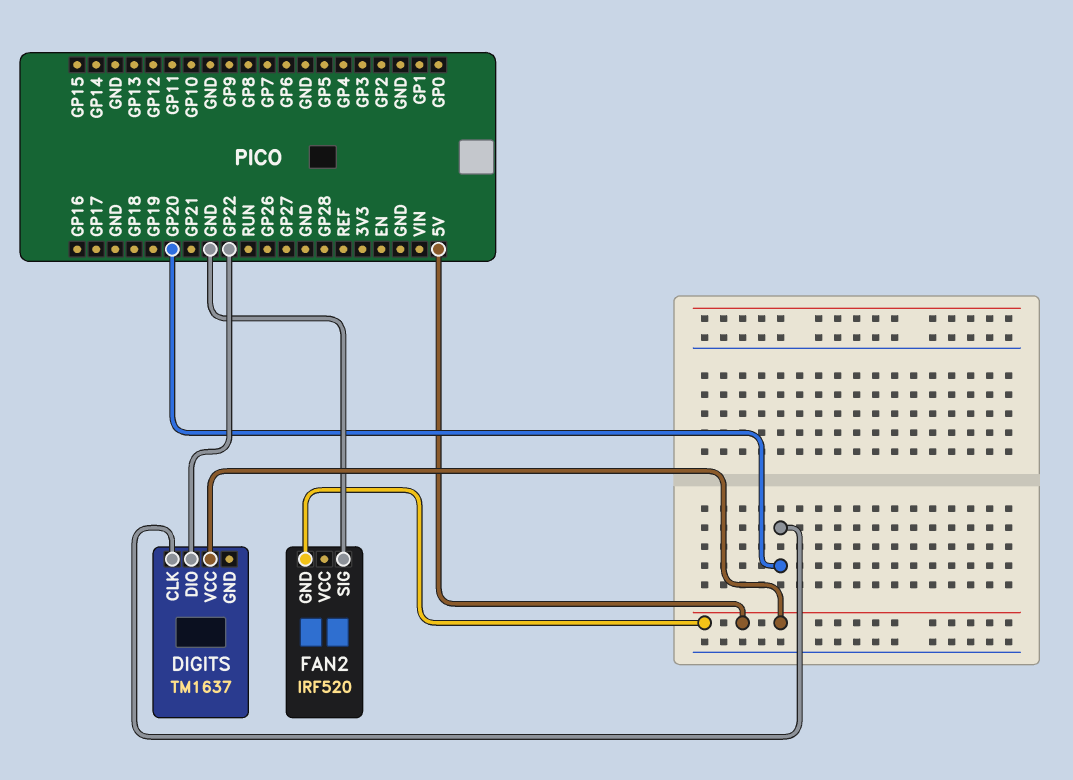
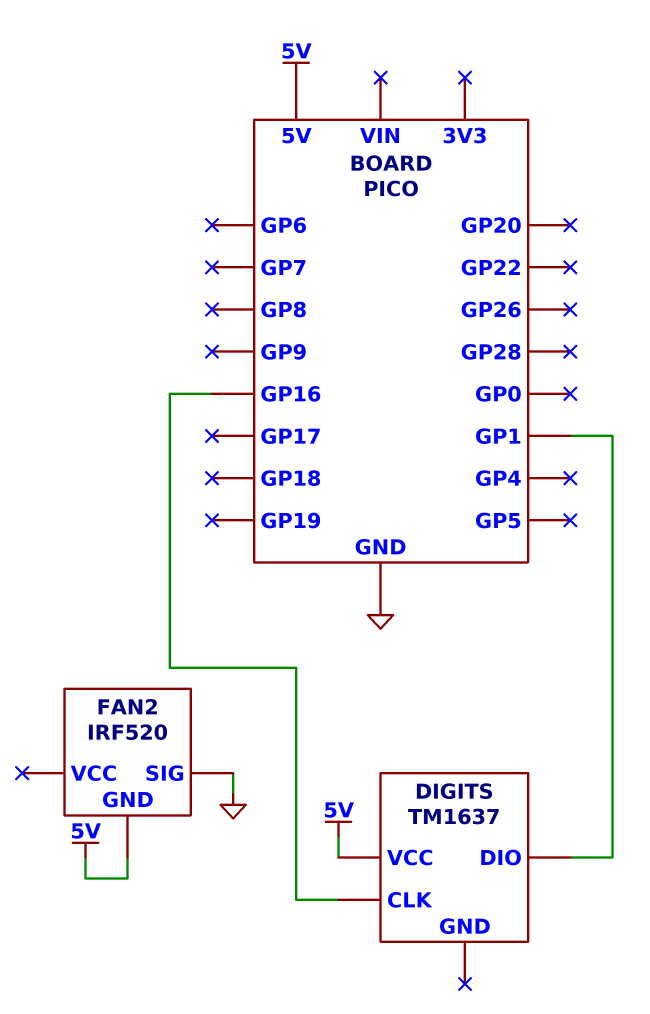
DIGITS pin CLK: GP20 -> GP16
DIGITS pin DIO: GP22 -> GP1

